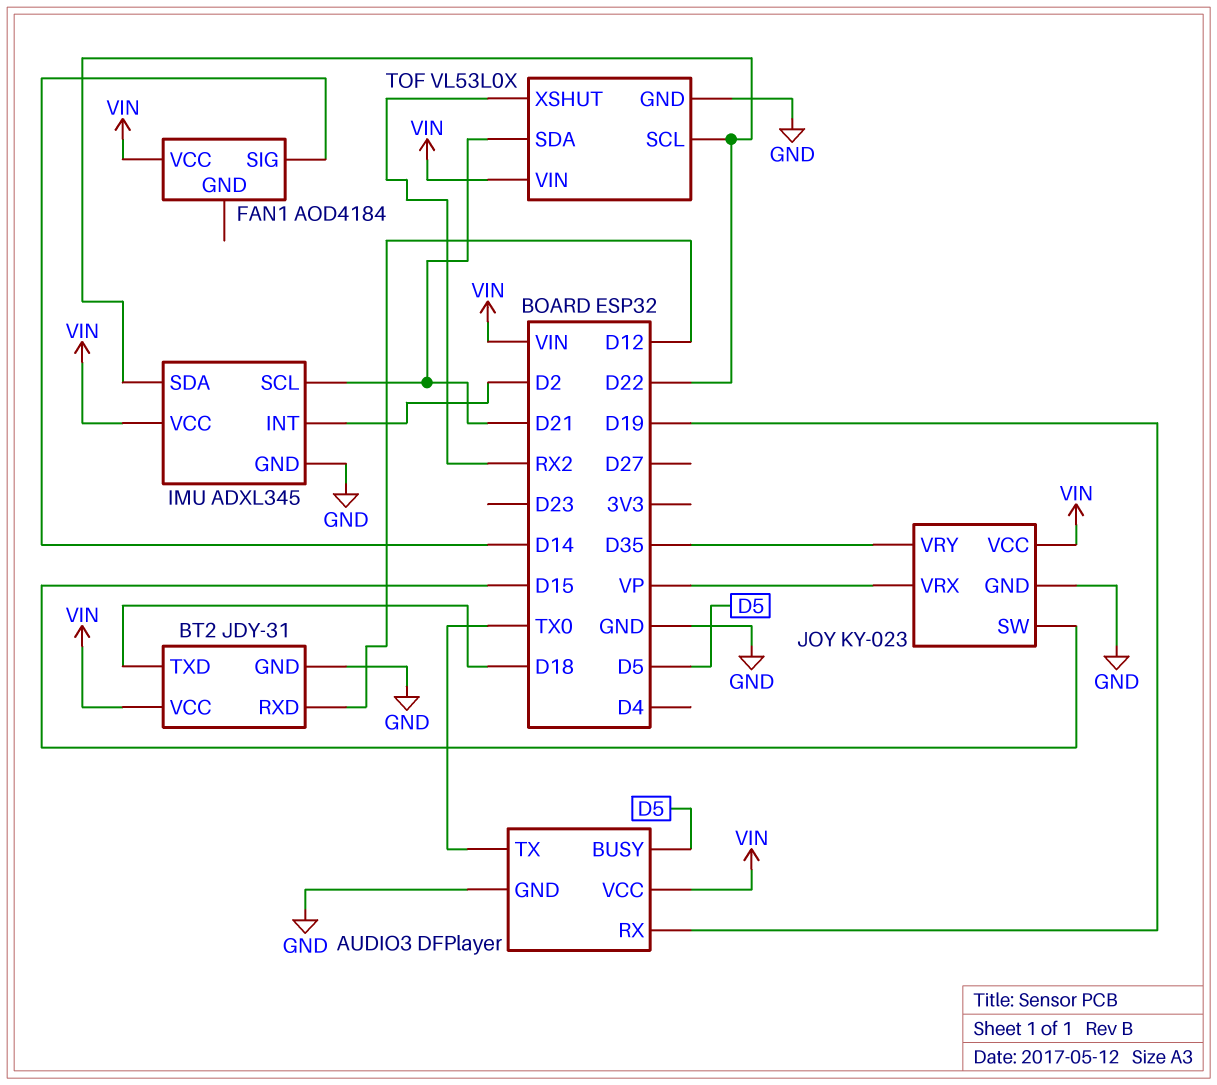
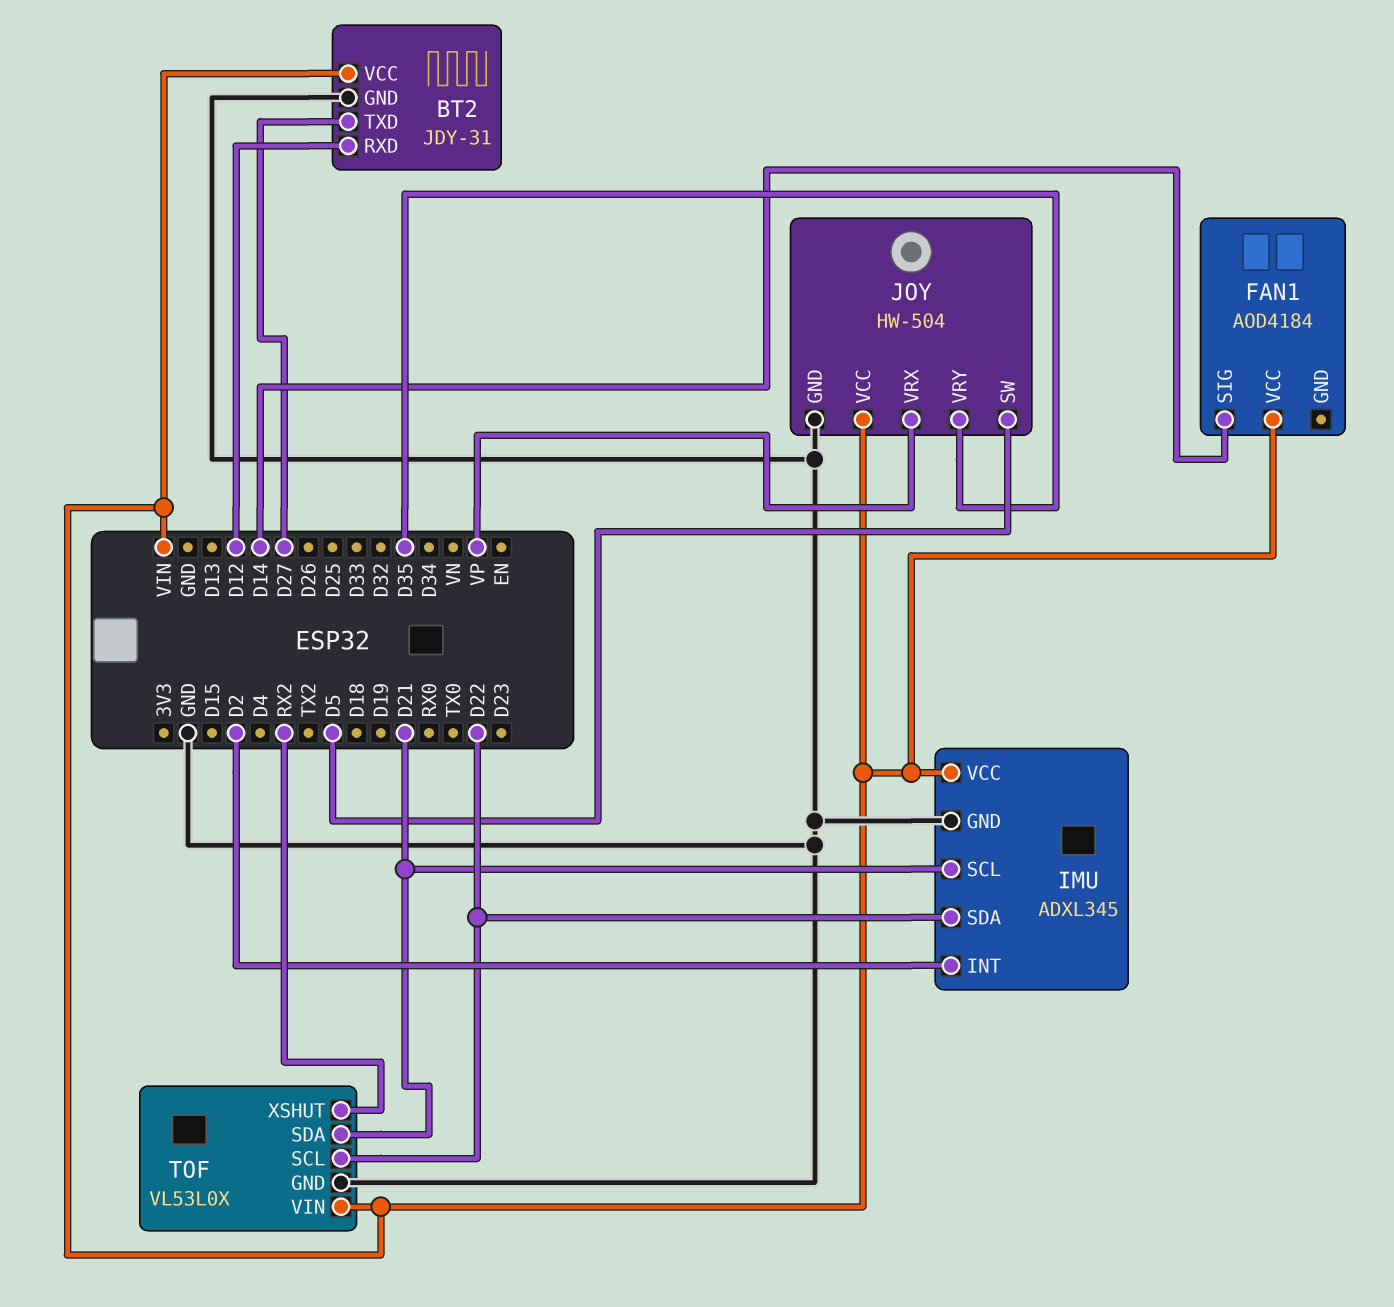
AUDIO3: DFPlayer -> none
AUDIO3 pin BUSY: D5 -> none
AUDIO3 pin GND: GND -> none
AUDIO3 pin RX: D19 -> none
AUDIO3 pin TX: TX0 -> none
AUDIO3 pin VCC: VIN -> none
BT2 pin TXD: D18 -> D27
JOY: KY-023 -> HW-504
JOY pin SW: D15 -> D5

